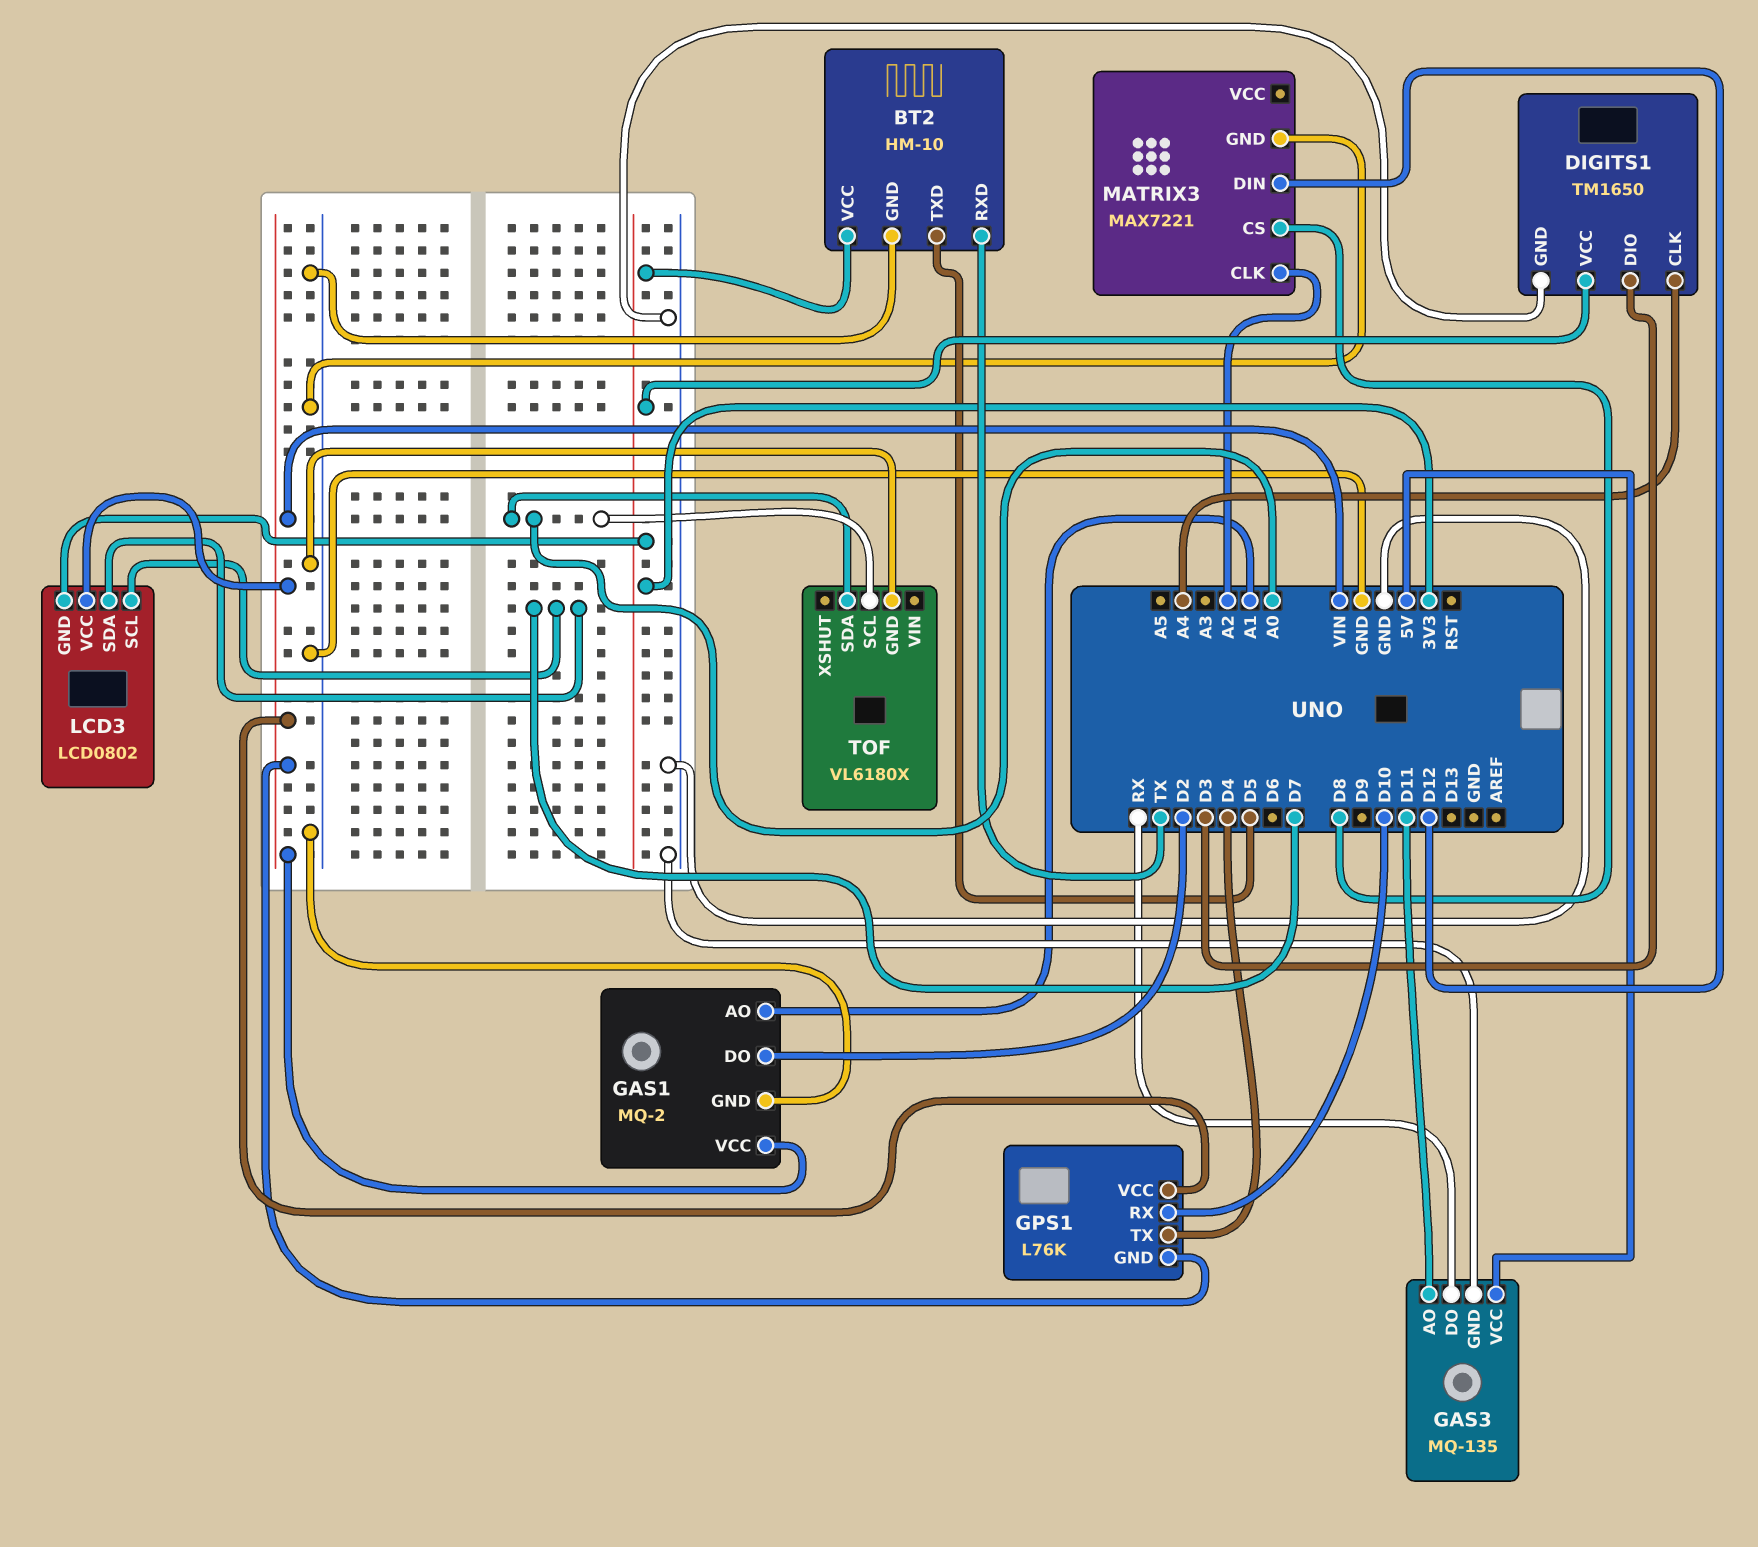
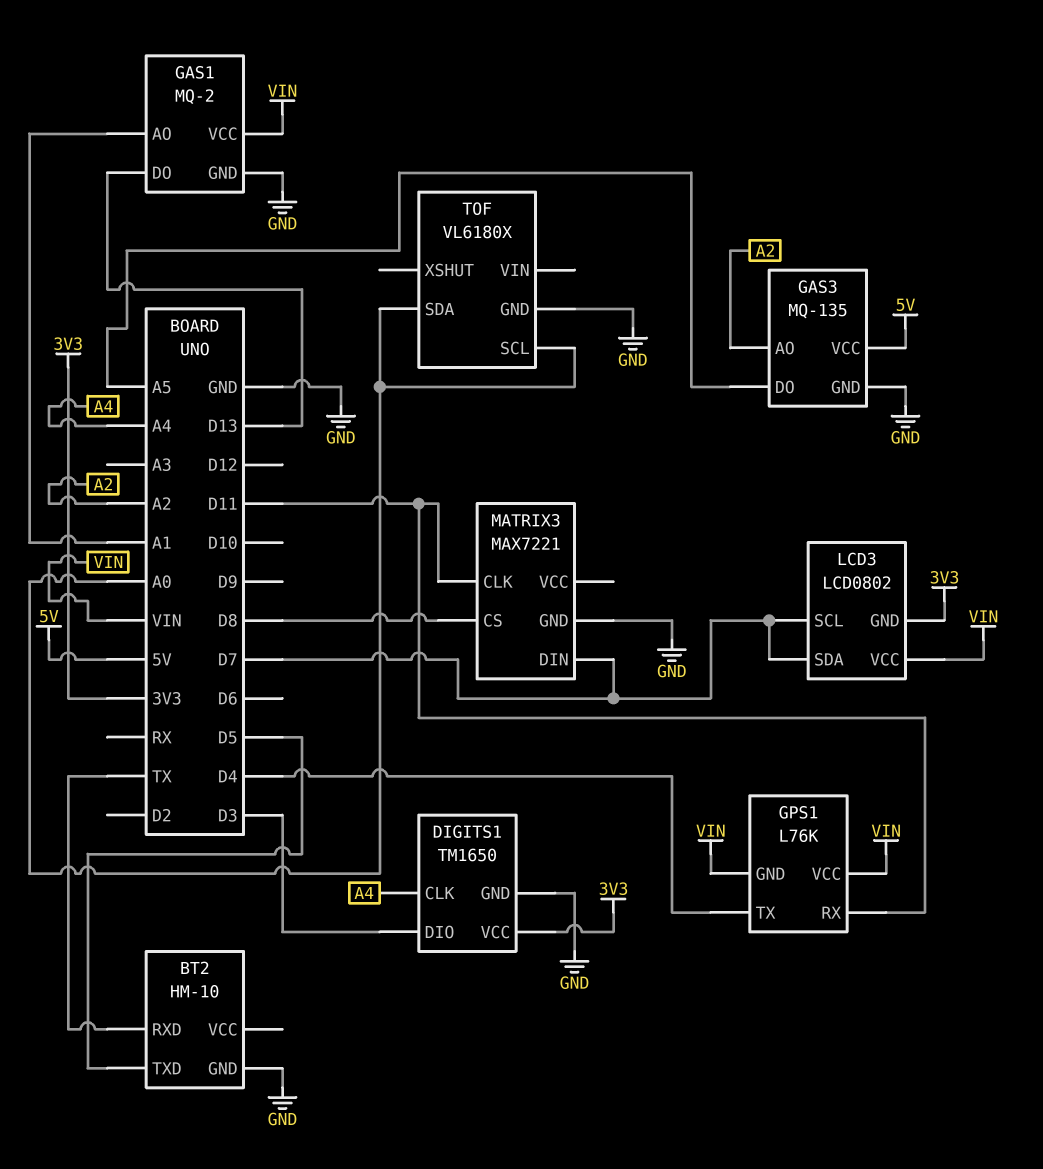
BT2 pin VCC: 3V3 -> none
GAS1 pin DO: D2 -> D13
GAS3 pin AO: D11 -> A2
GAS3 pin DO: RX -> A5
GPS1 pin RX: D10 -> D11
MATRIX3 pin CLK: A2 -> D11
MATRIX3 pin DIN: D12 -> D7

